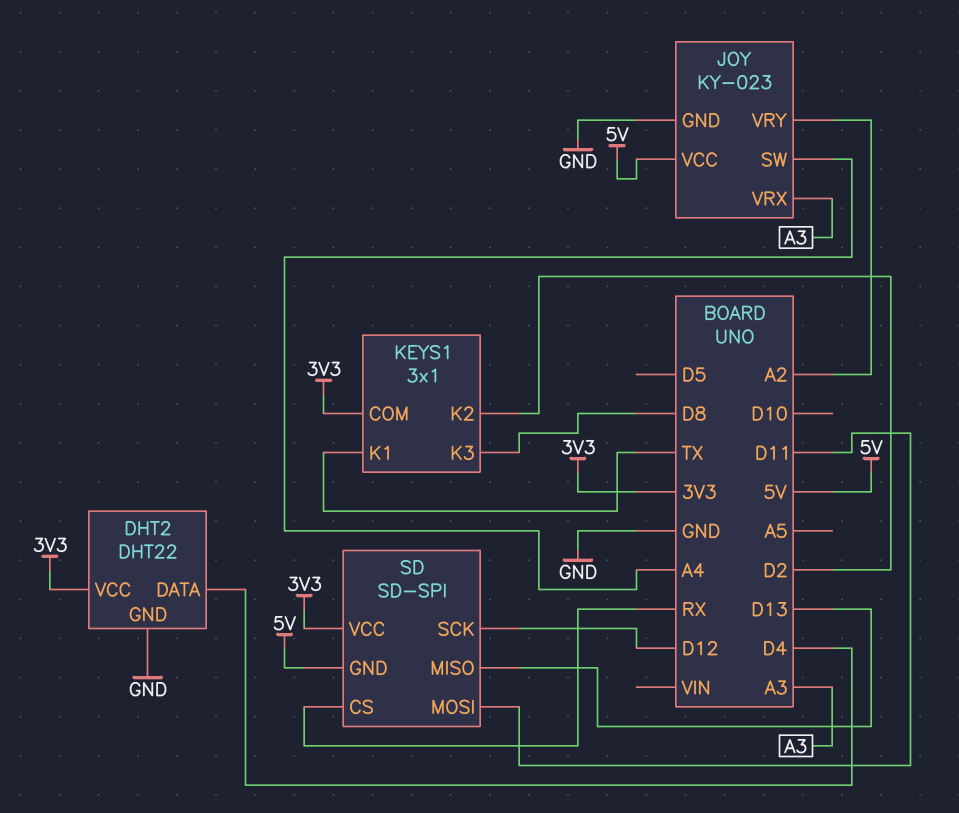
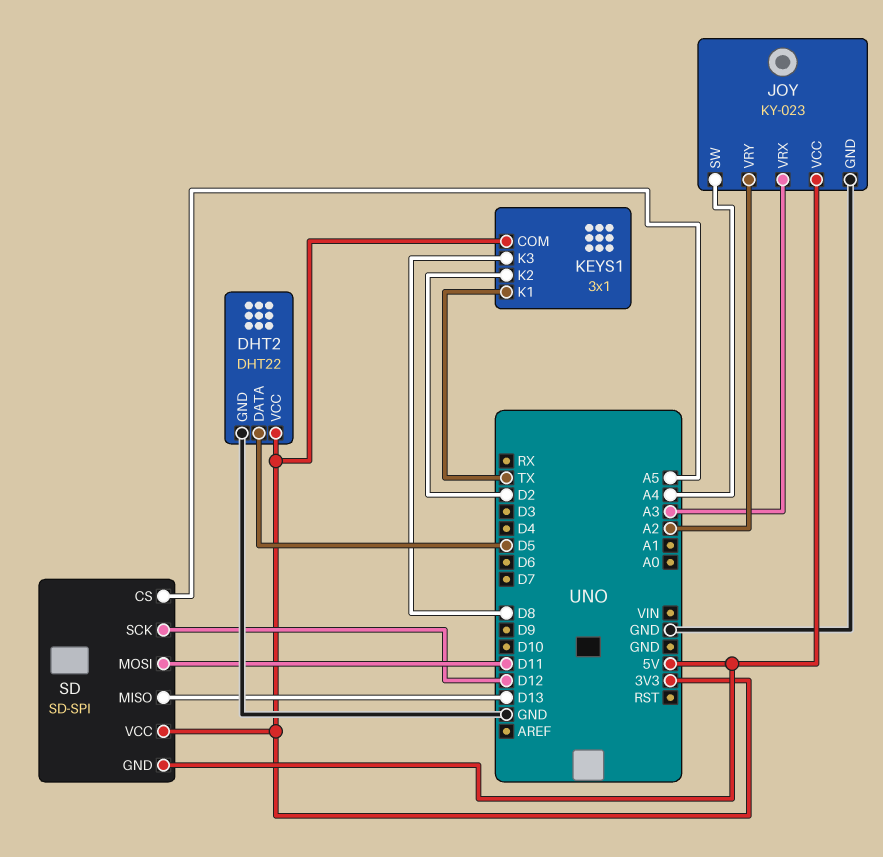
DHT2 pin DATA: D4 -> D5
SD pin CS: RX -> A5

